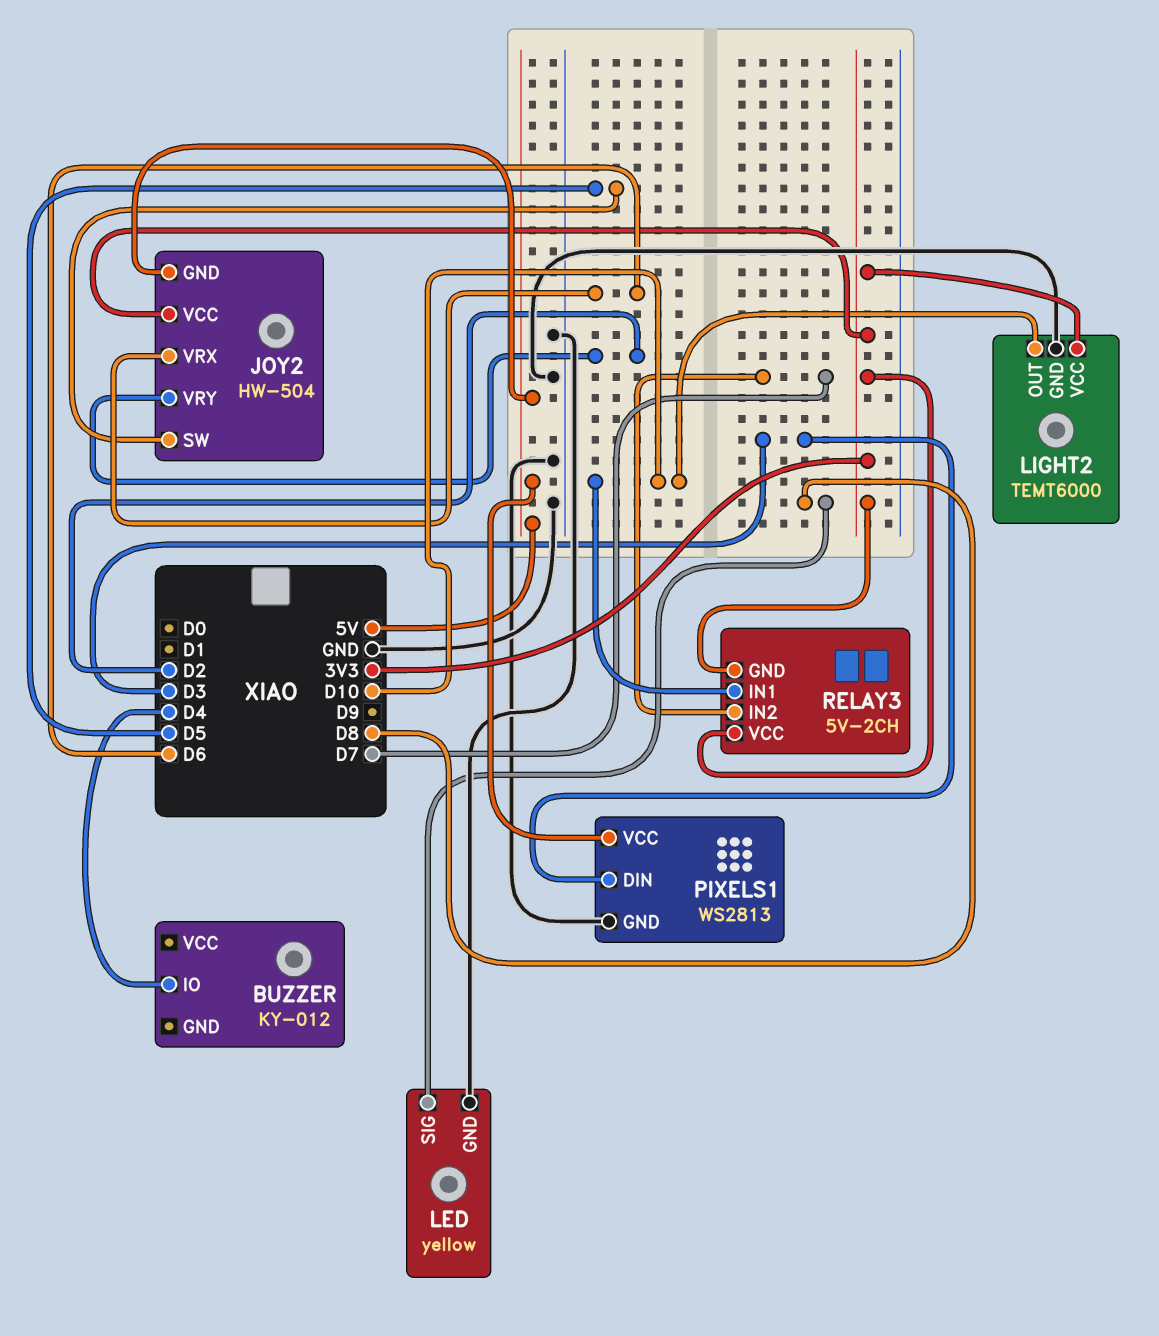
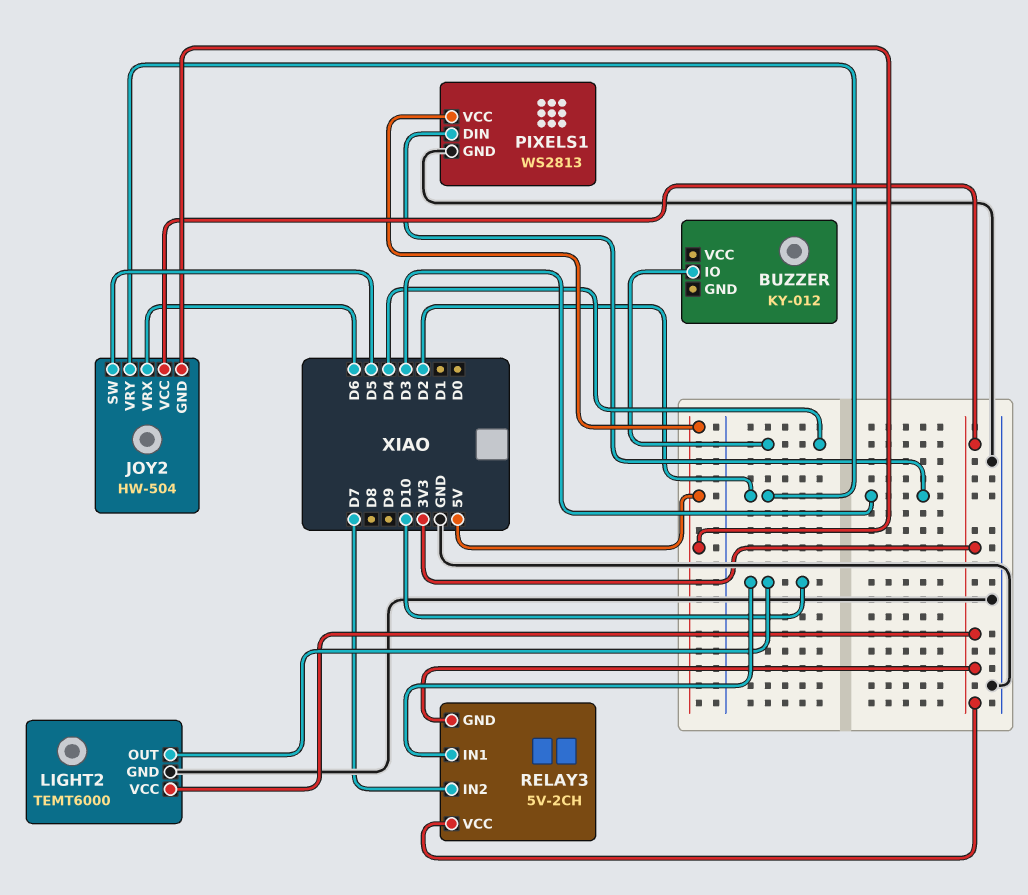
LED: yellow -> none
LED pin GND: GND -> none
LED pin SIG: D8 -> none

